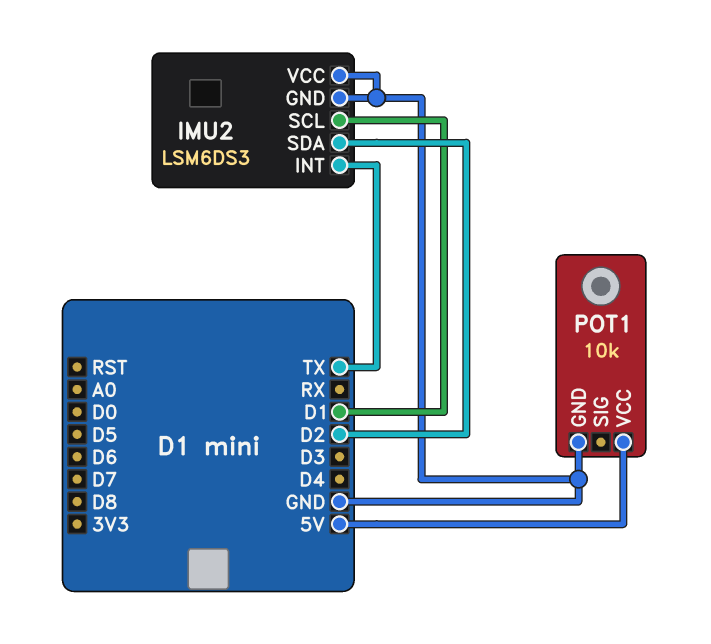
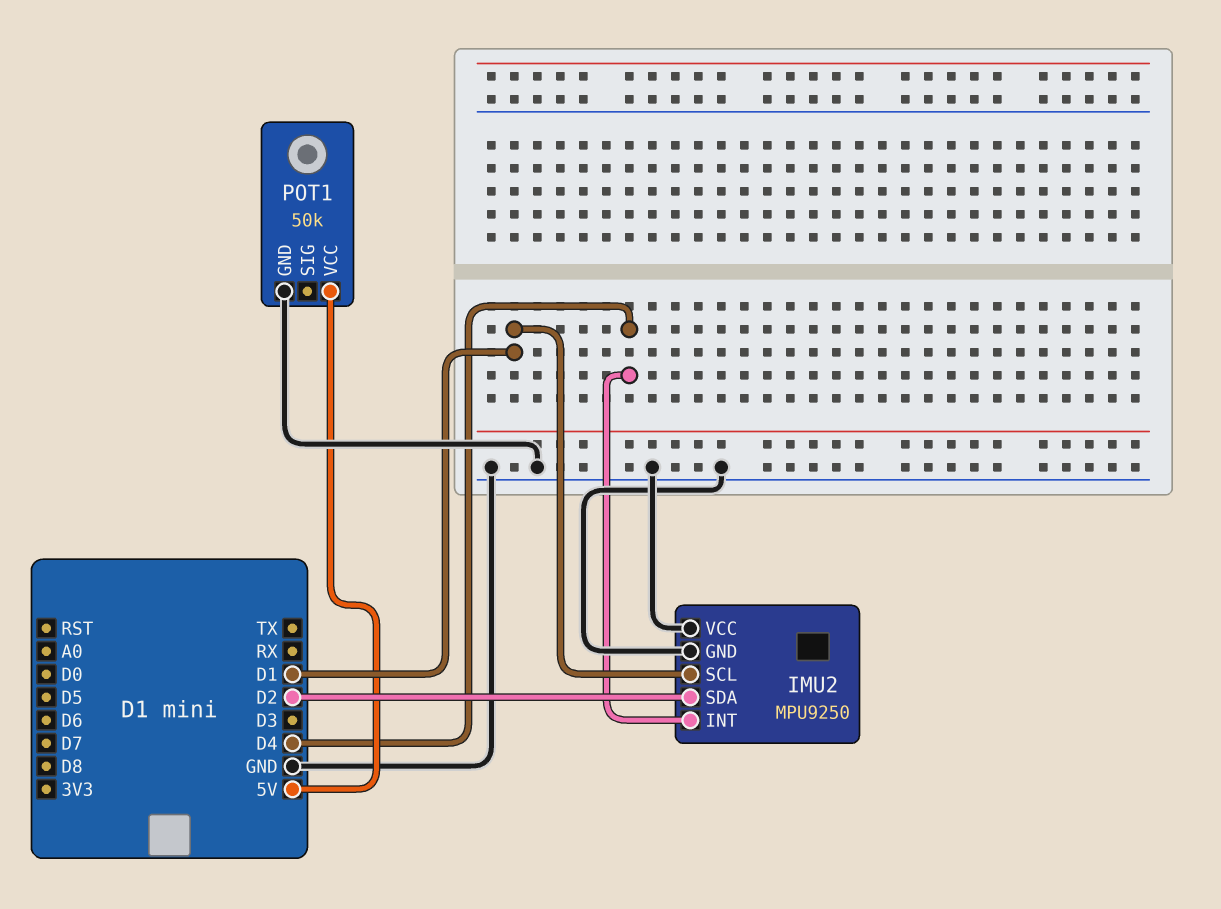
IMU2: LSM6DS3 -> MPU9250
IMU2 pin INT: TX -> D4
POT1: 10k -> 50k

